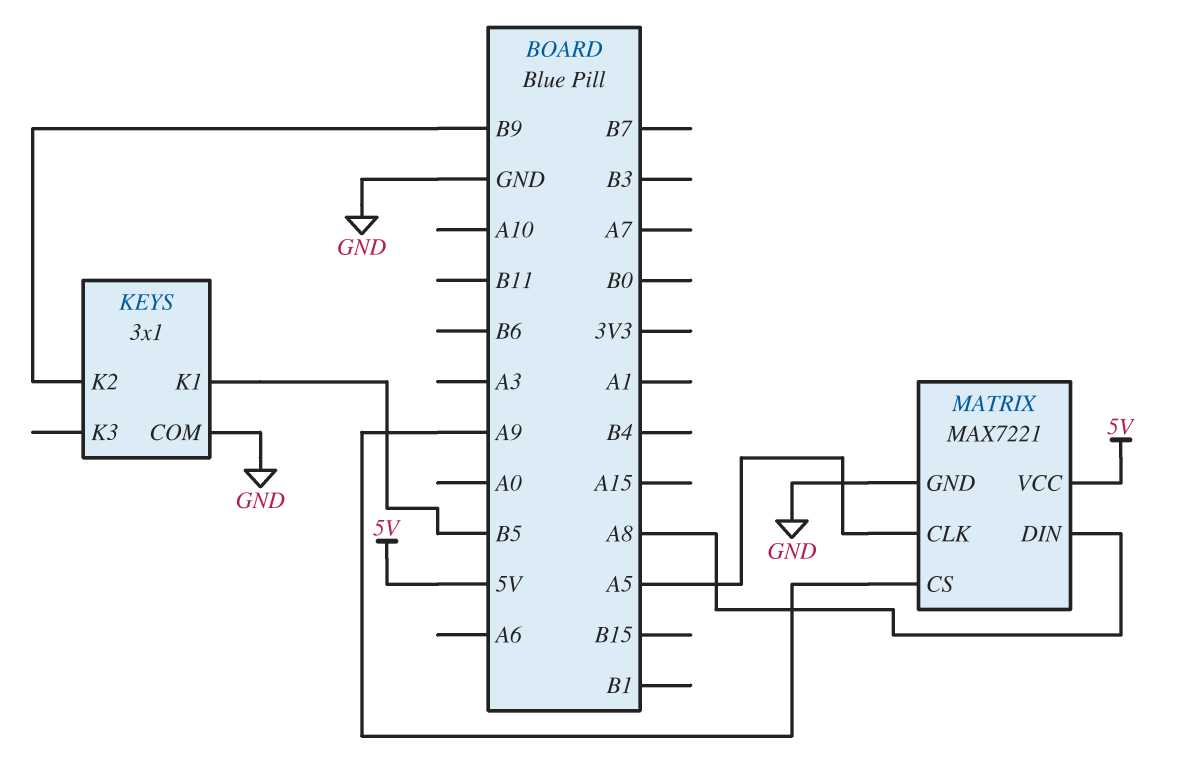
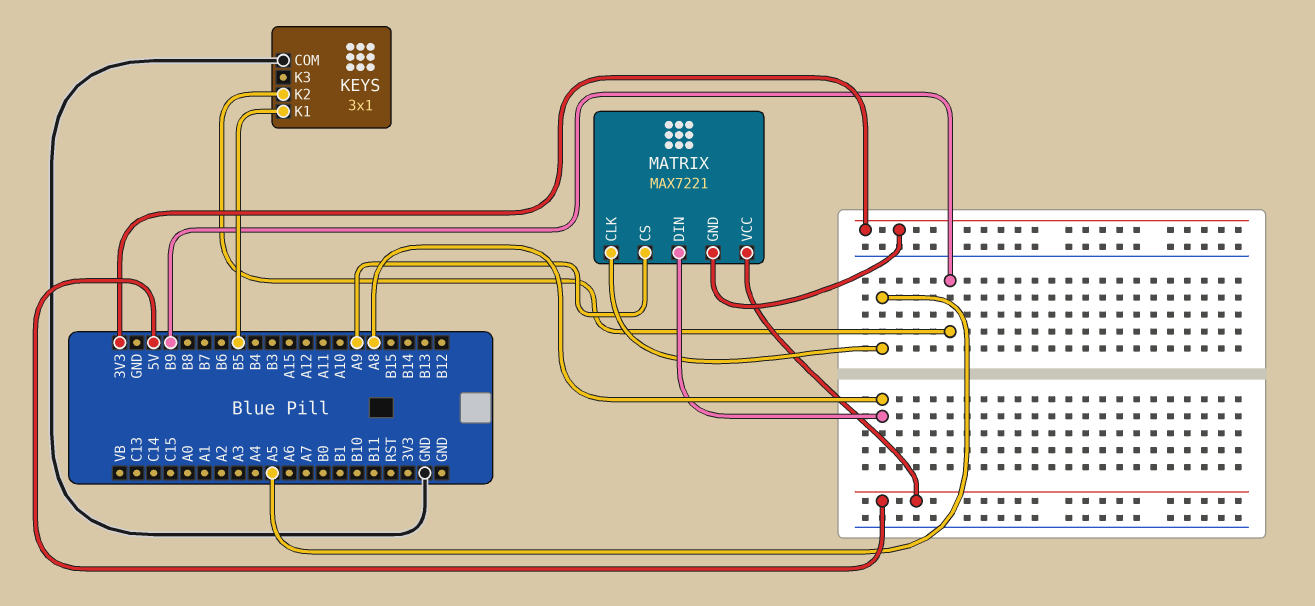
MATRIX pin GND: GND -> 3V3

